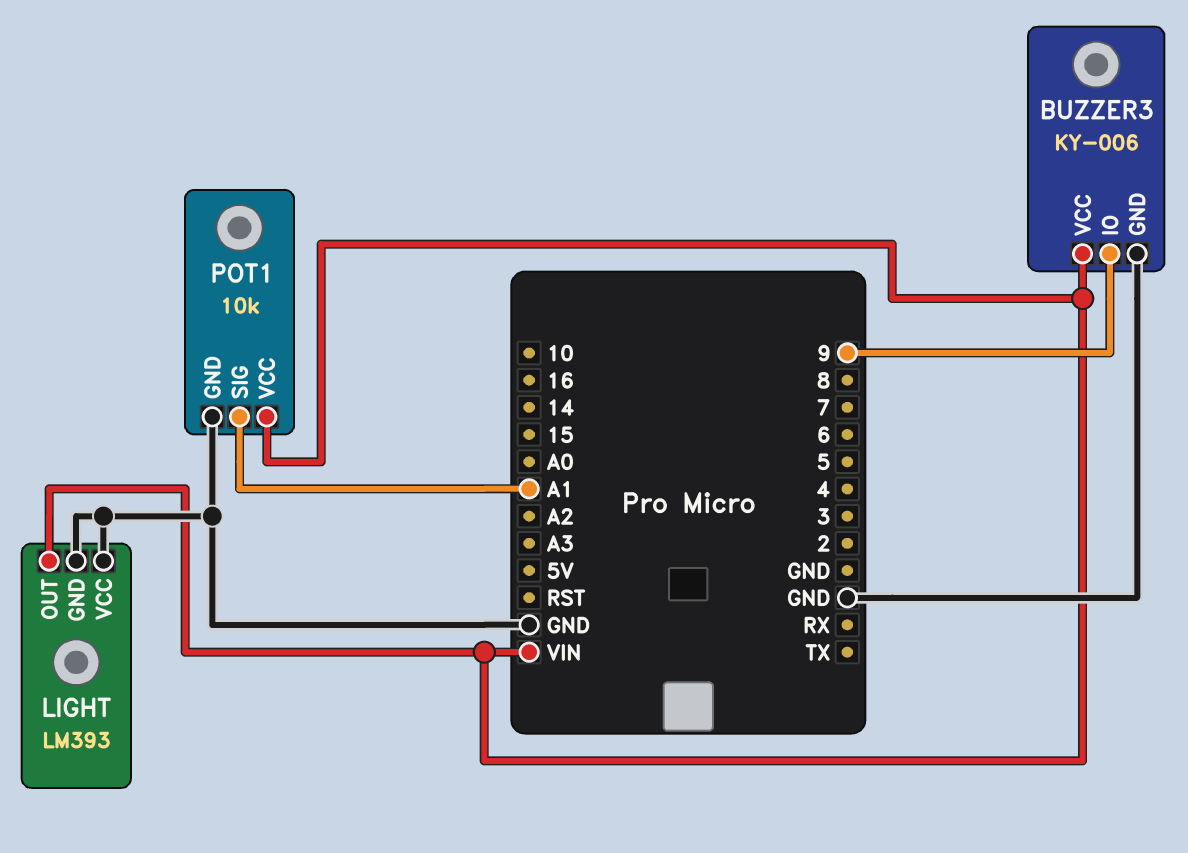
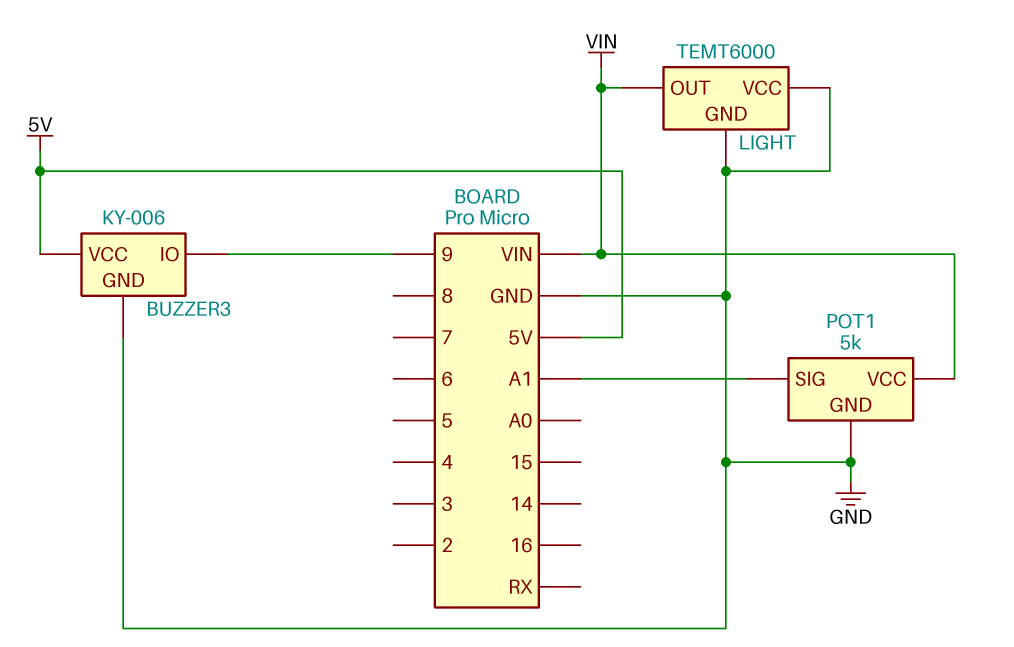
BUZZER3 pin VCC: VIN -> 5V
LIGHT: LM393 -> TEMT6000
POT1: 10k -> 5k

